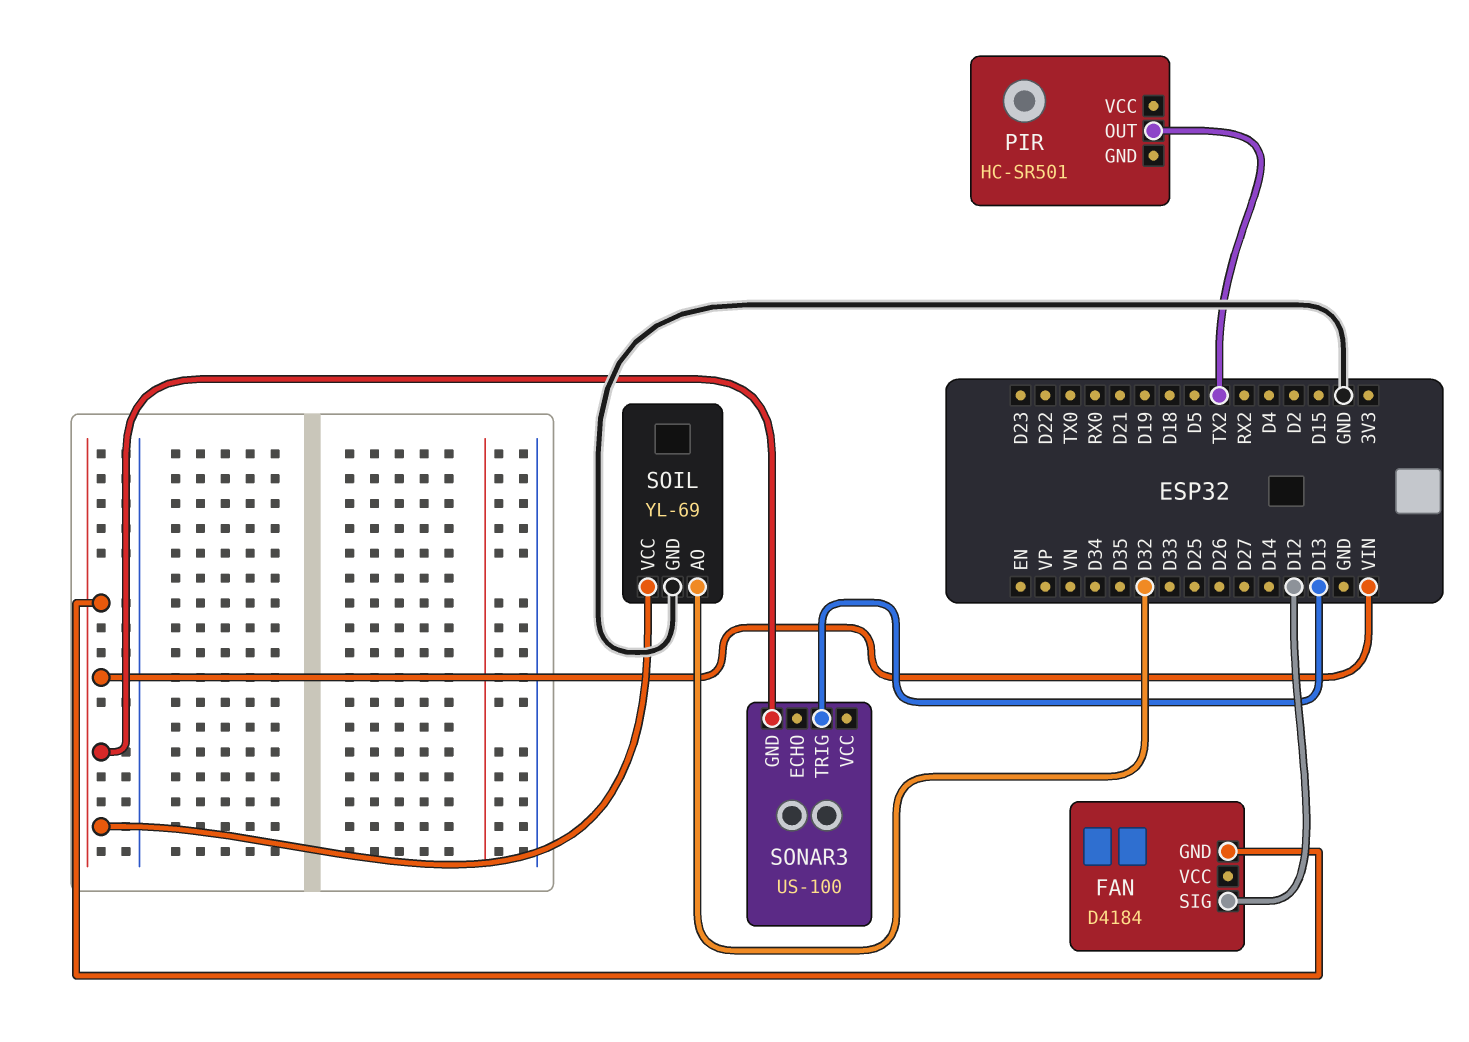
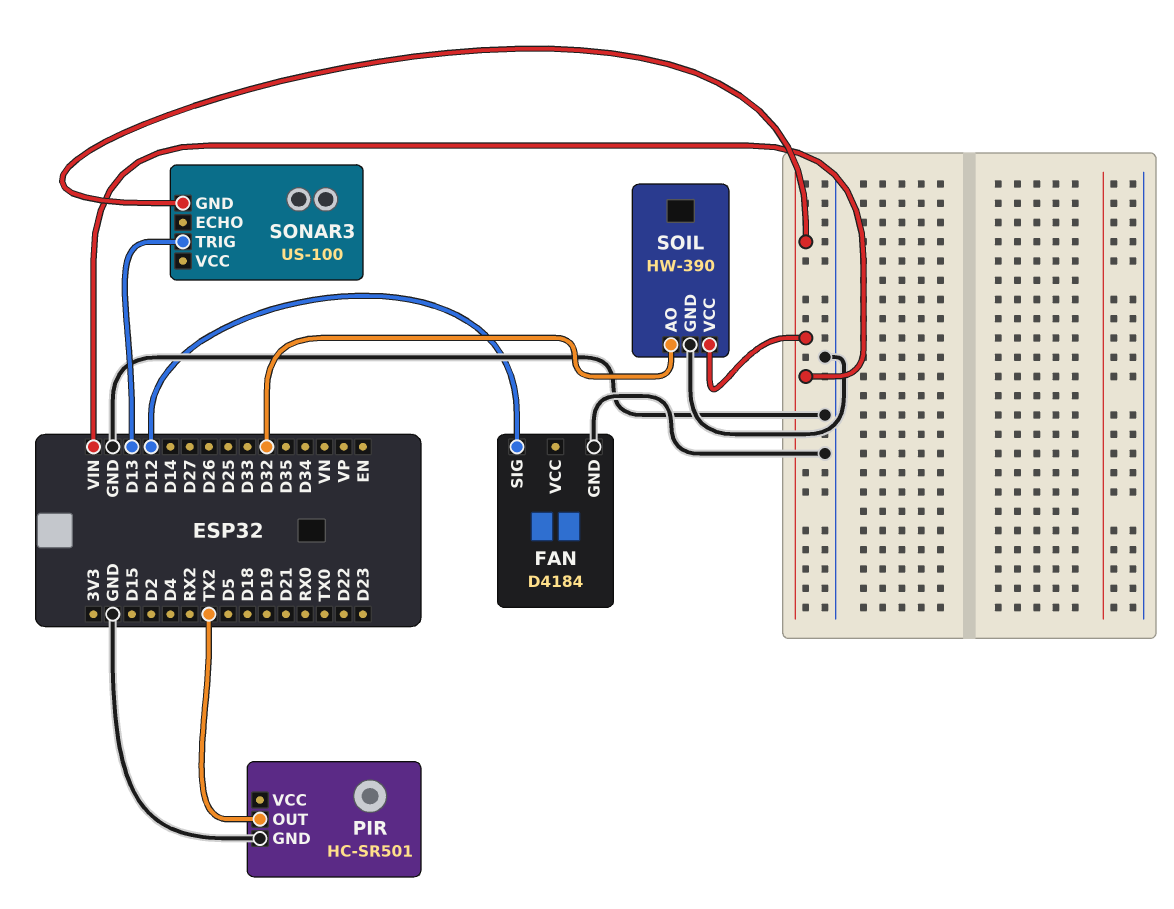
FAN pin GND: VIN -> GND
PIR pin GND: none -> GND
SOIL: YL-69 -> HW-390

